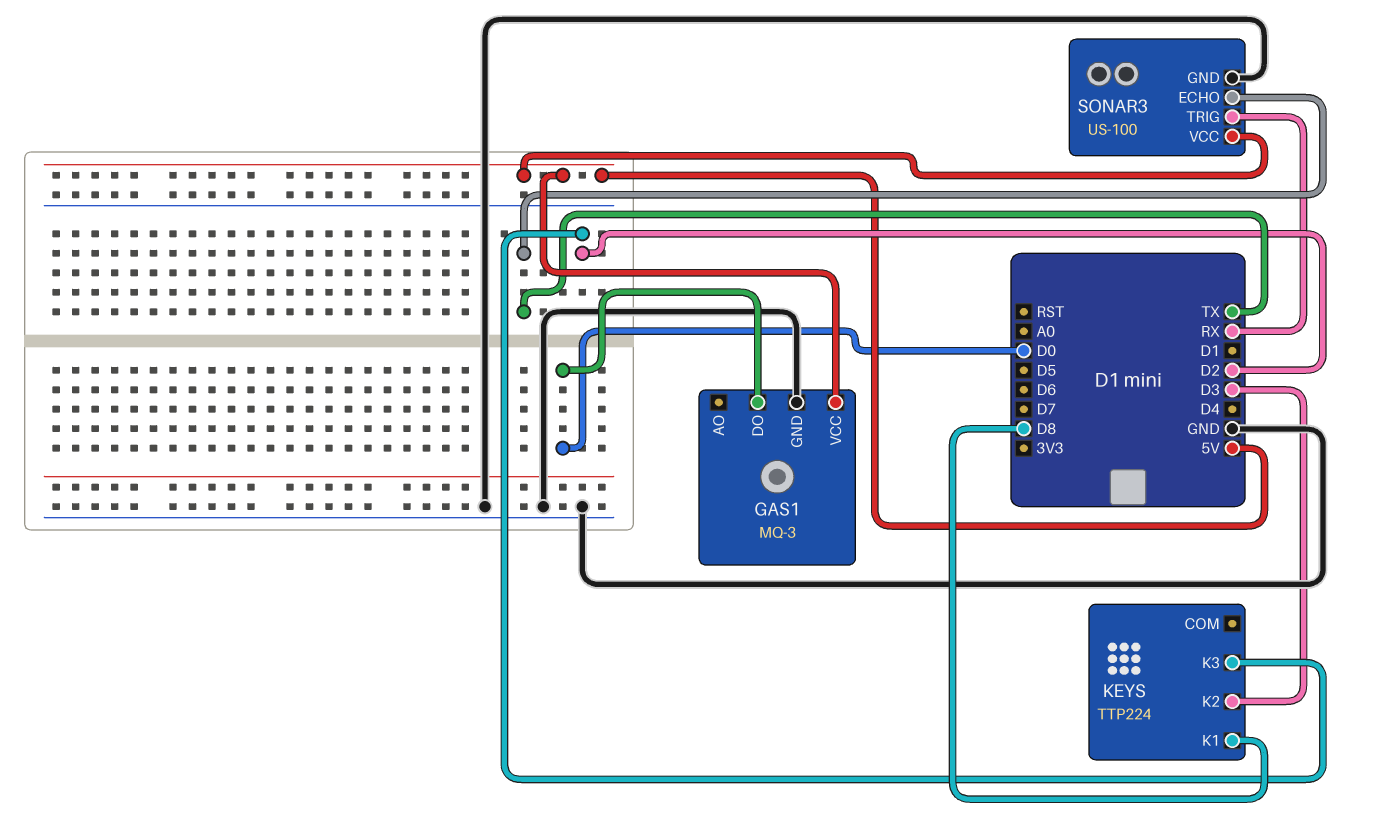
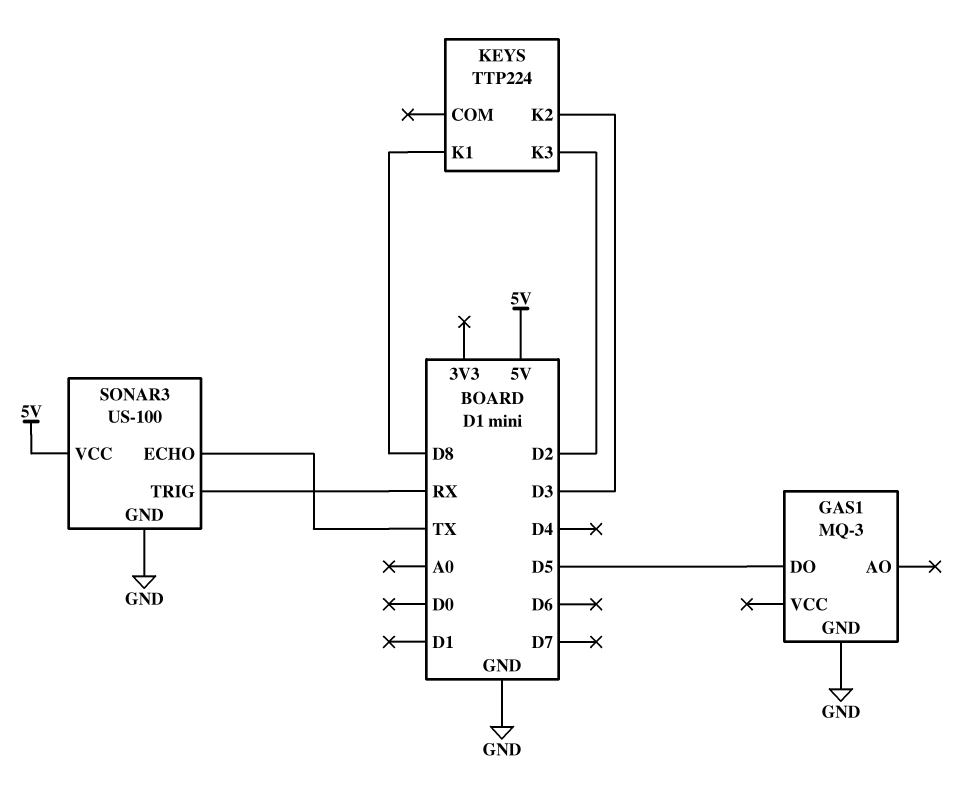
GAS1 pin DO: D0 -> D5
GAS1 pin VCC: 5V -> none

